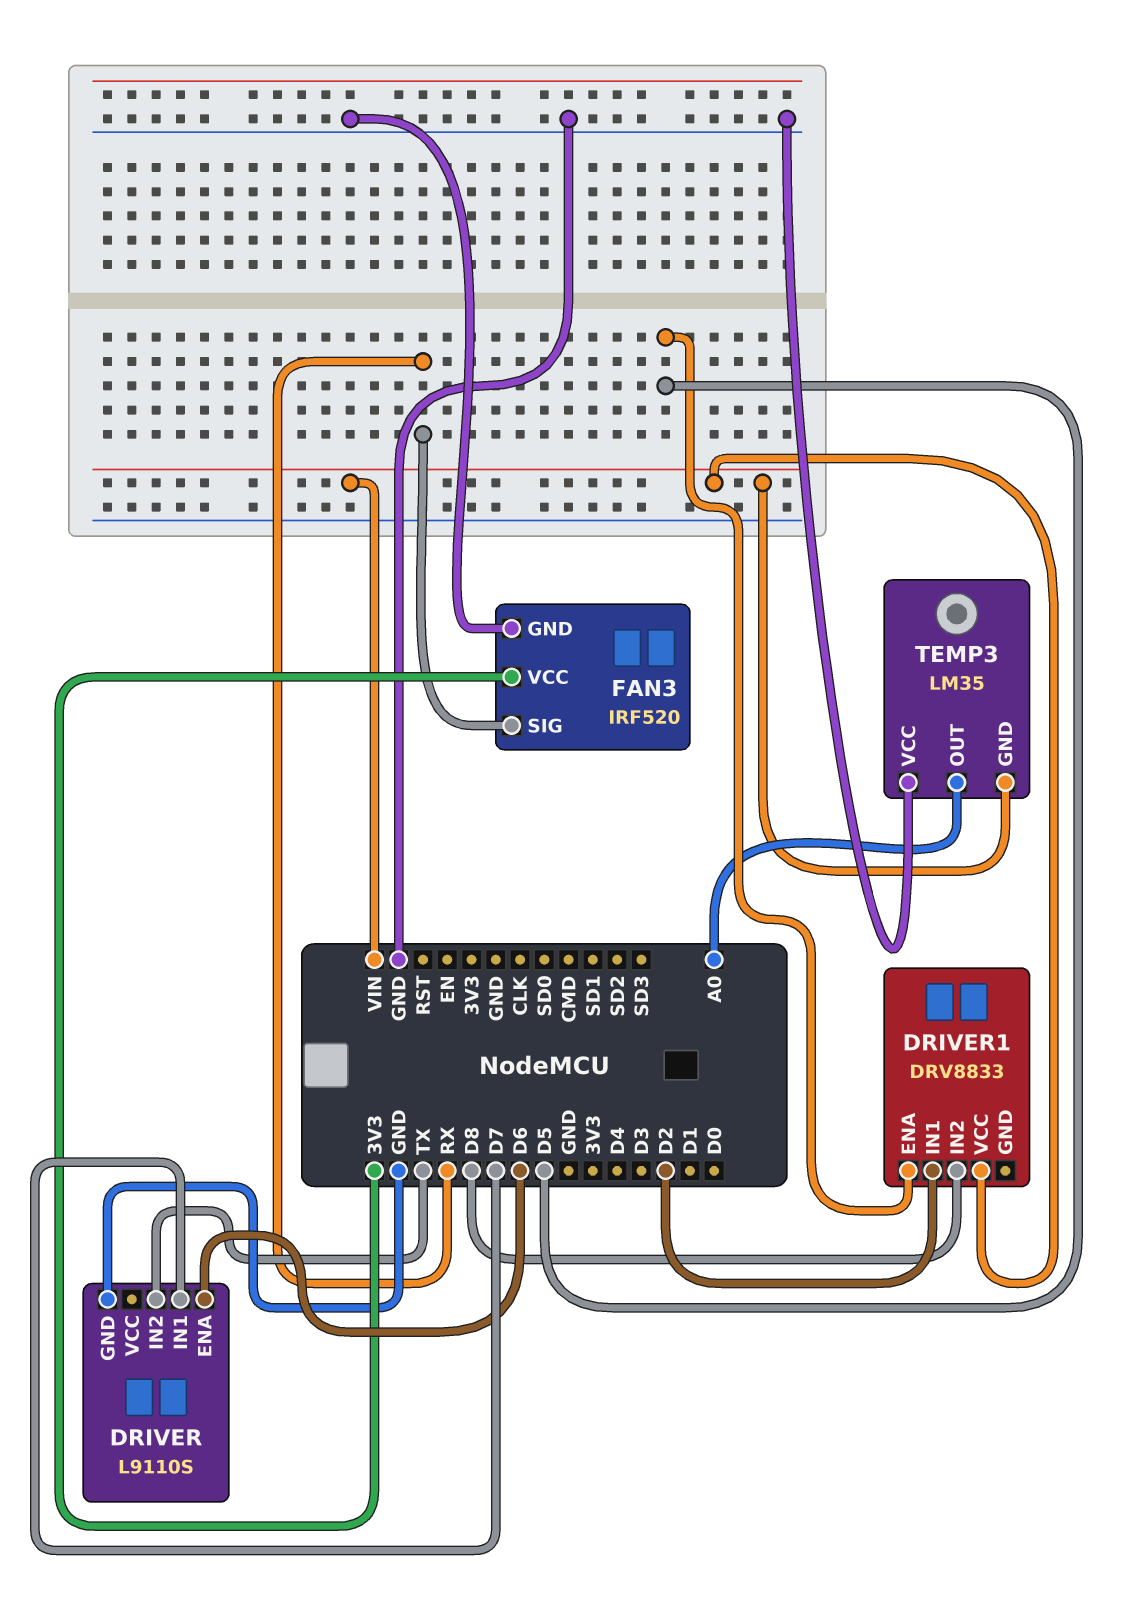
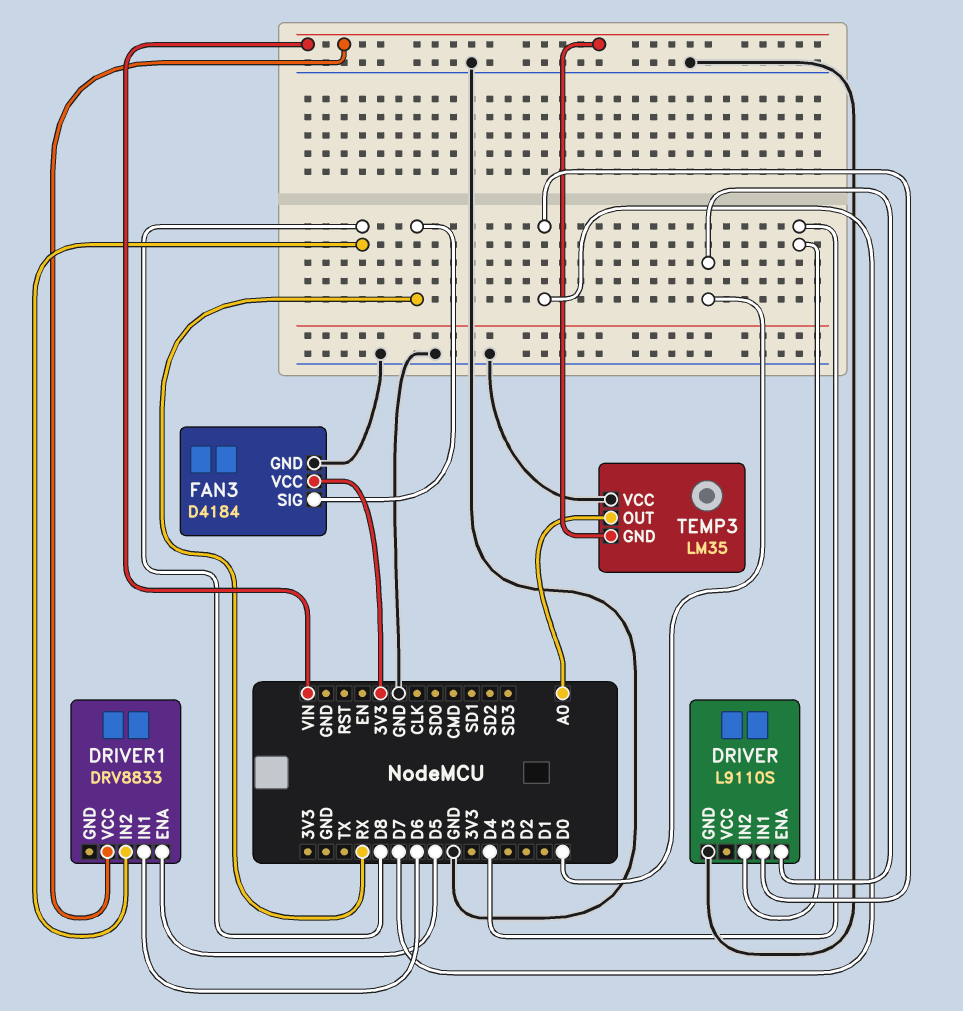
DRIVER pin ENA: D6 -> D0
DRIVER pin IN2: TX -> D4
DRIVER1 pin IN1: D2 -> D6
FAN3: IRF520 -> D4184

